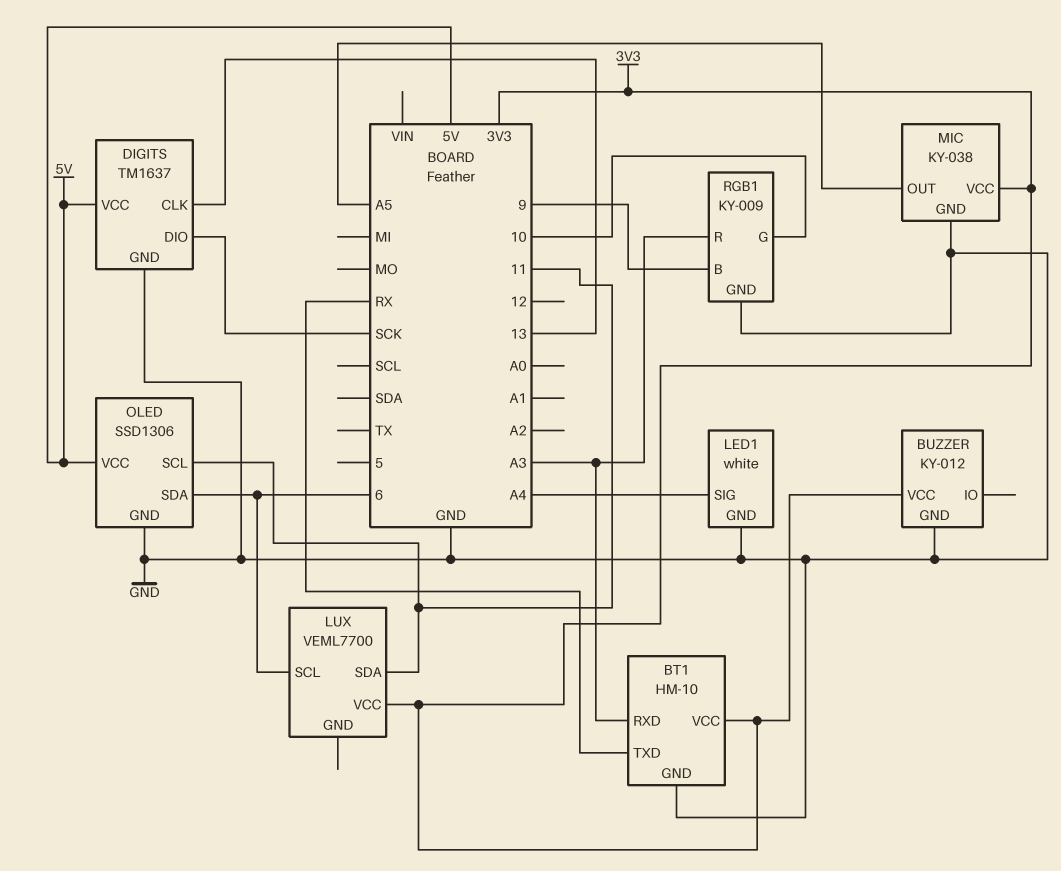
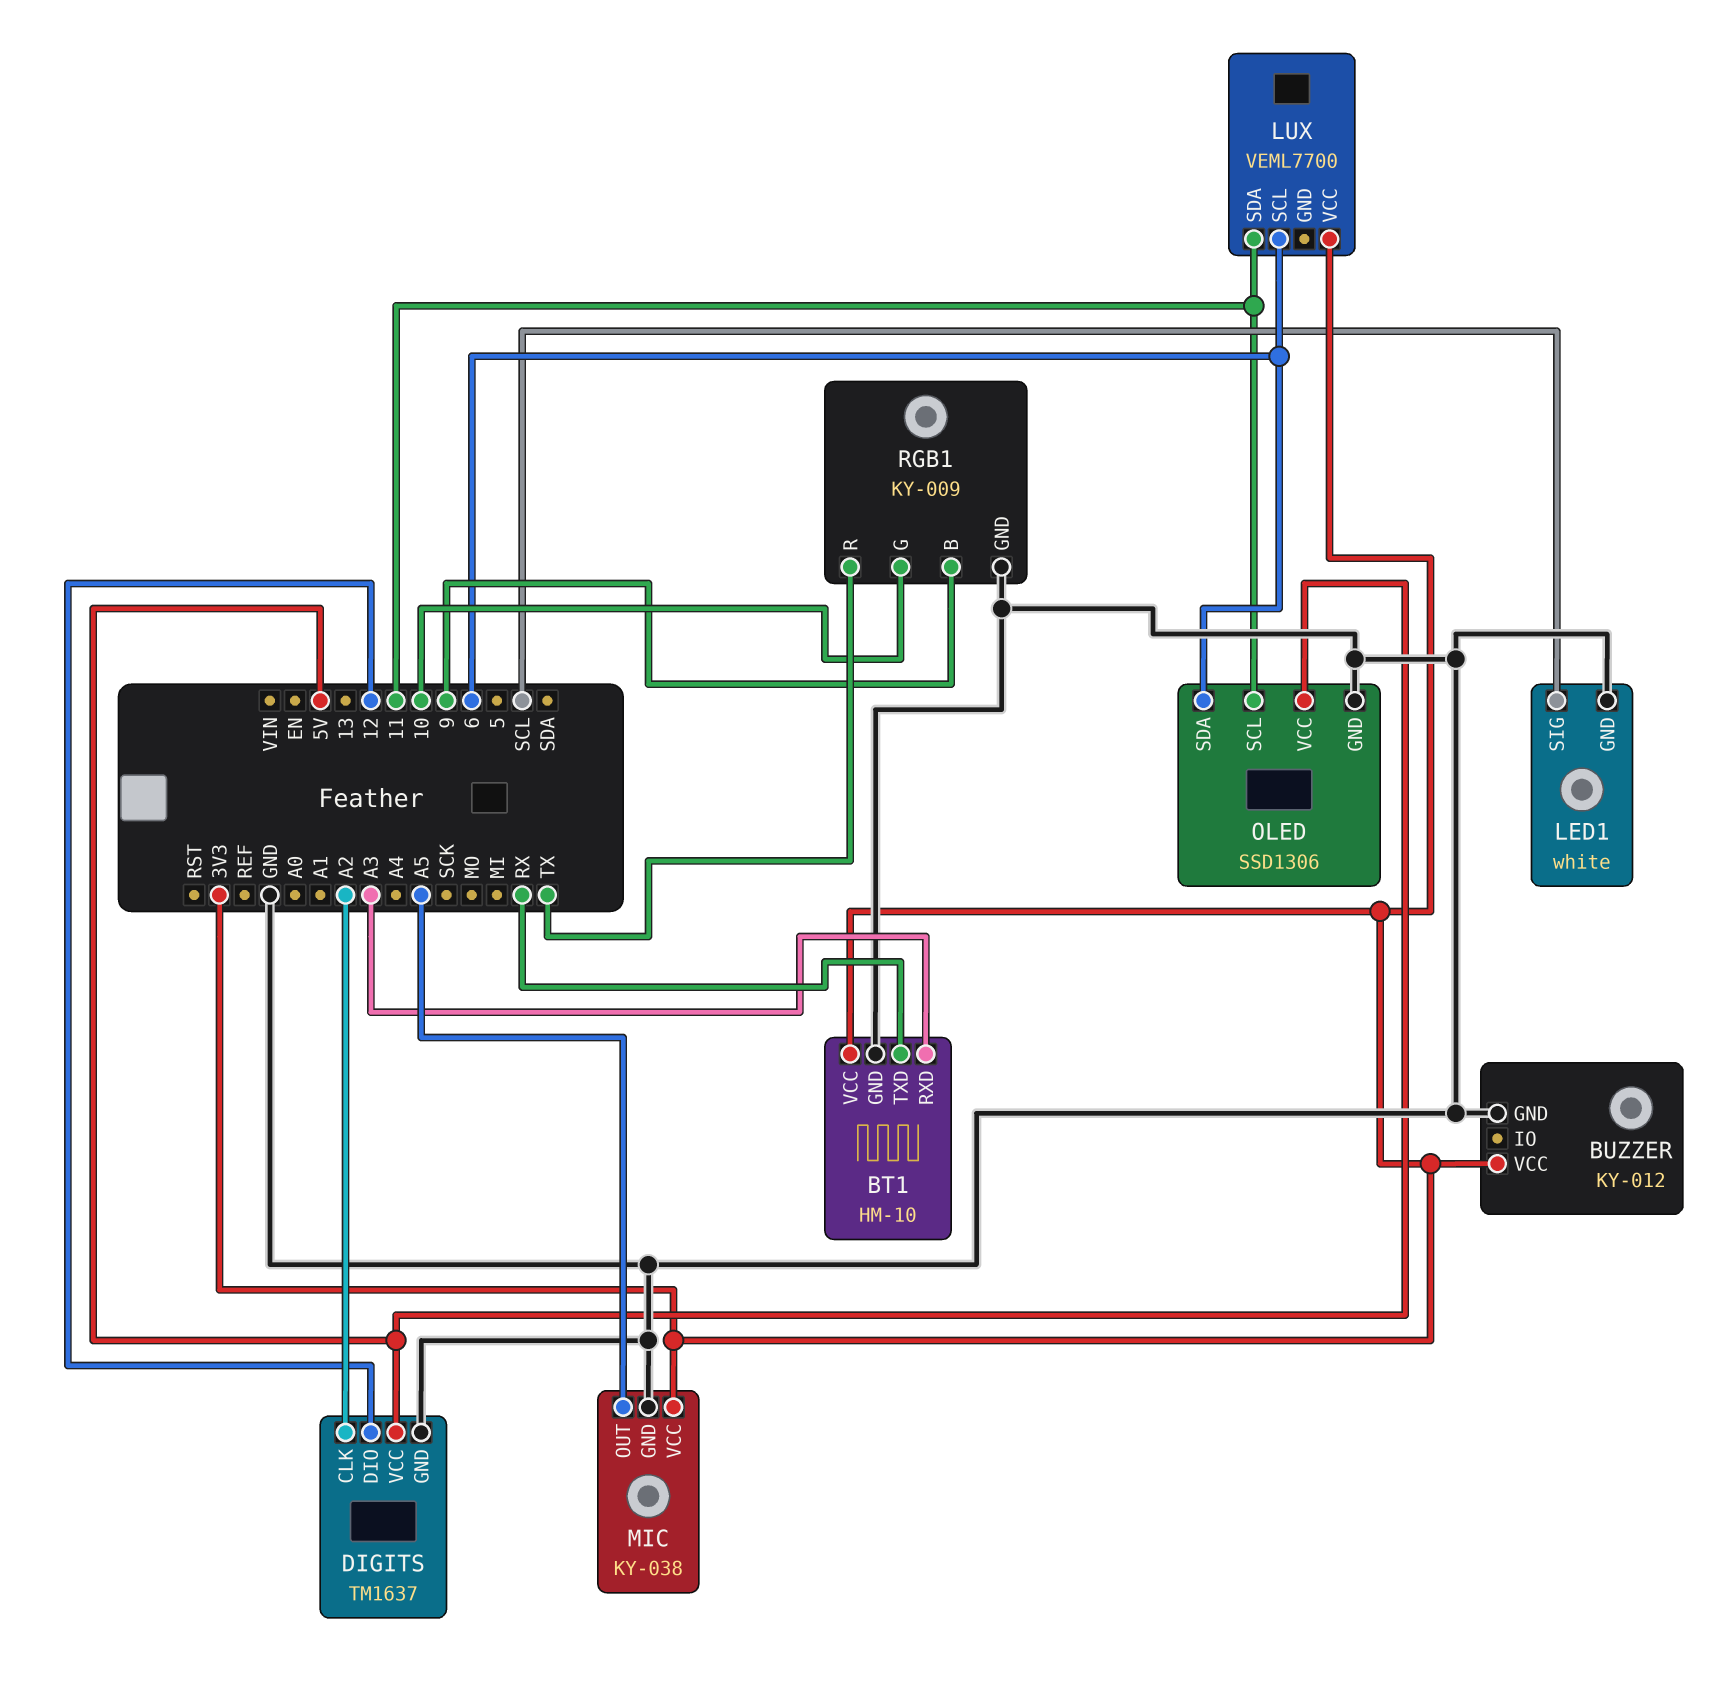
DIGITS pin CLK: 13 -> A2
DIGITS pin DIO: SCK -> 12
LED1 pin SIG: A4 -> SCL
RGB1 pin R: A3 -> TX

